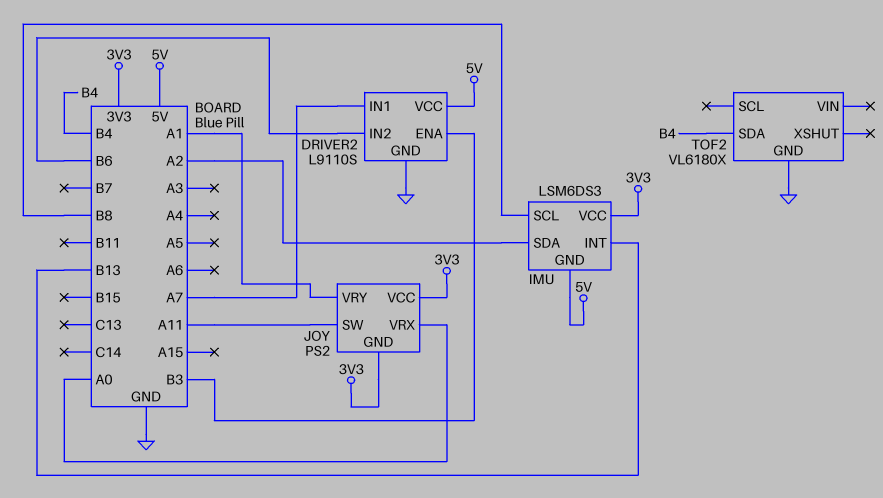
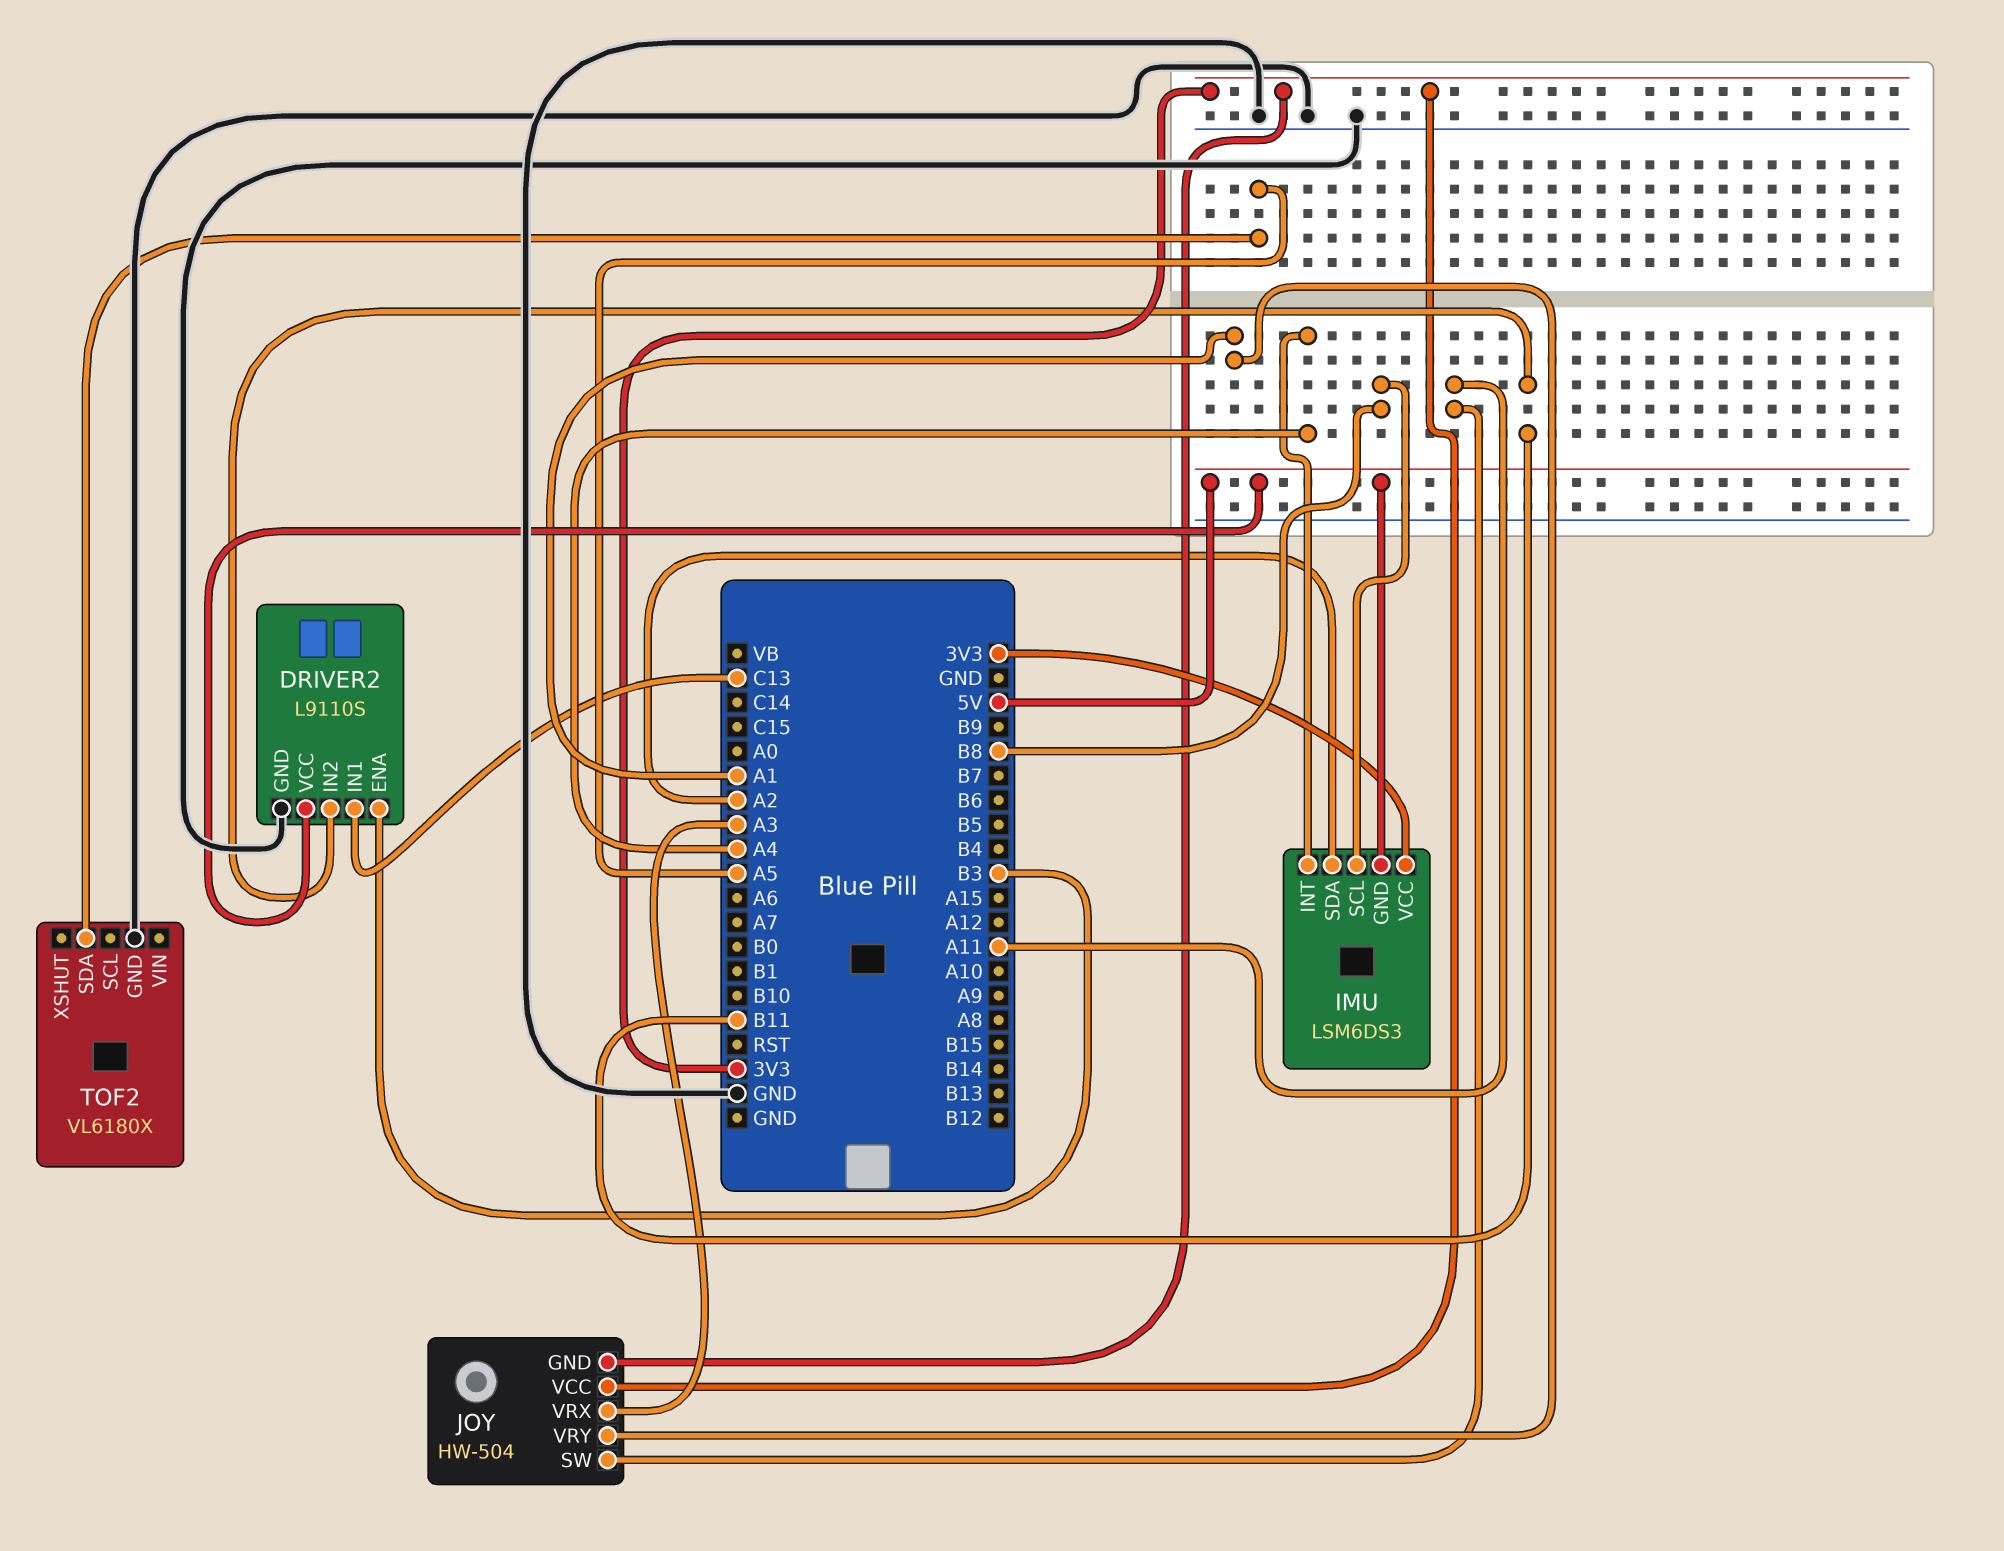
DRIVER2 pin IN1: A7 -> C13
DRIVER2 pin IN2: B6 -> B11
IMU pin INT: B13 -> A4
JOY: PS2 -> HW-504
JOY pin VRX: A0 -> A3
TOF2 pin SDA: B4 -> A5

